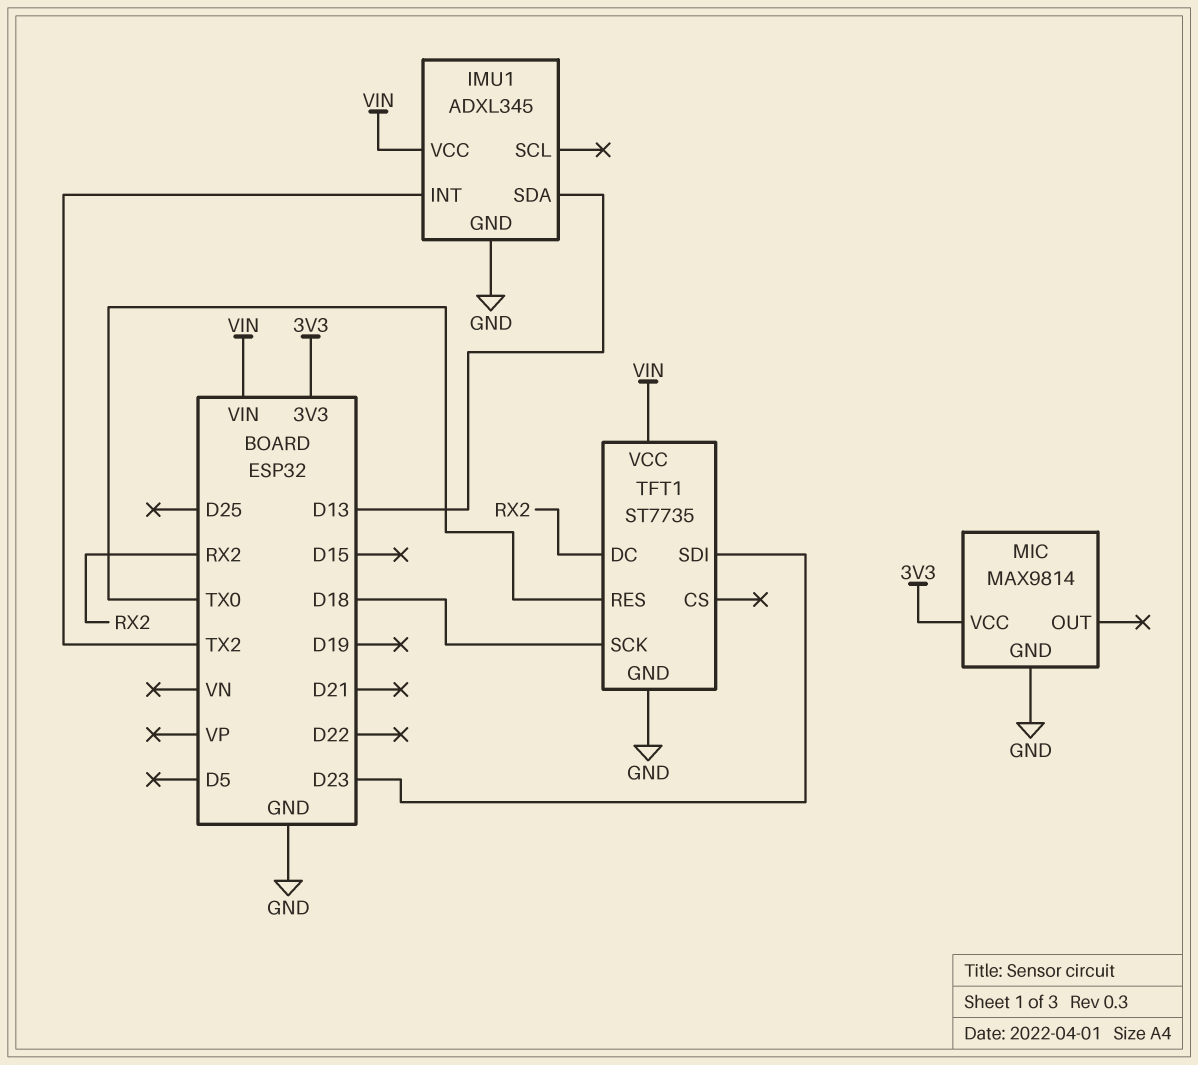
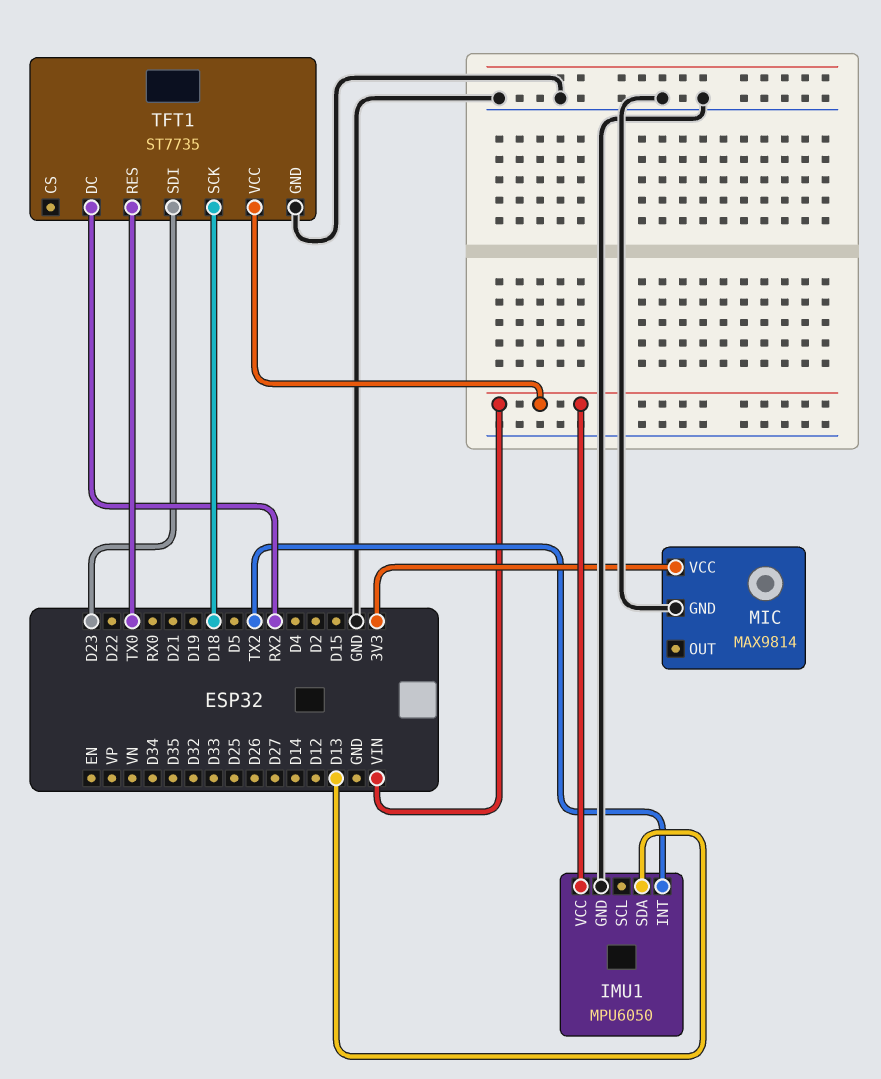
IMU1: ADXL345 -> MPU6050

